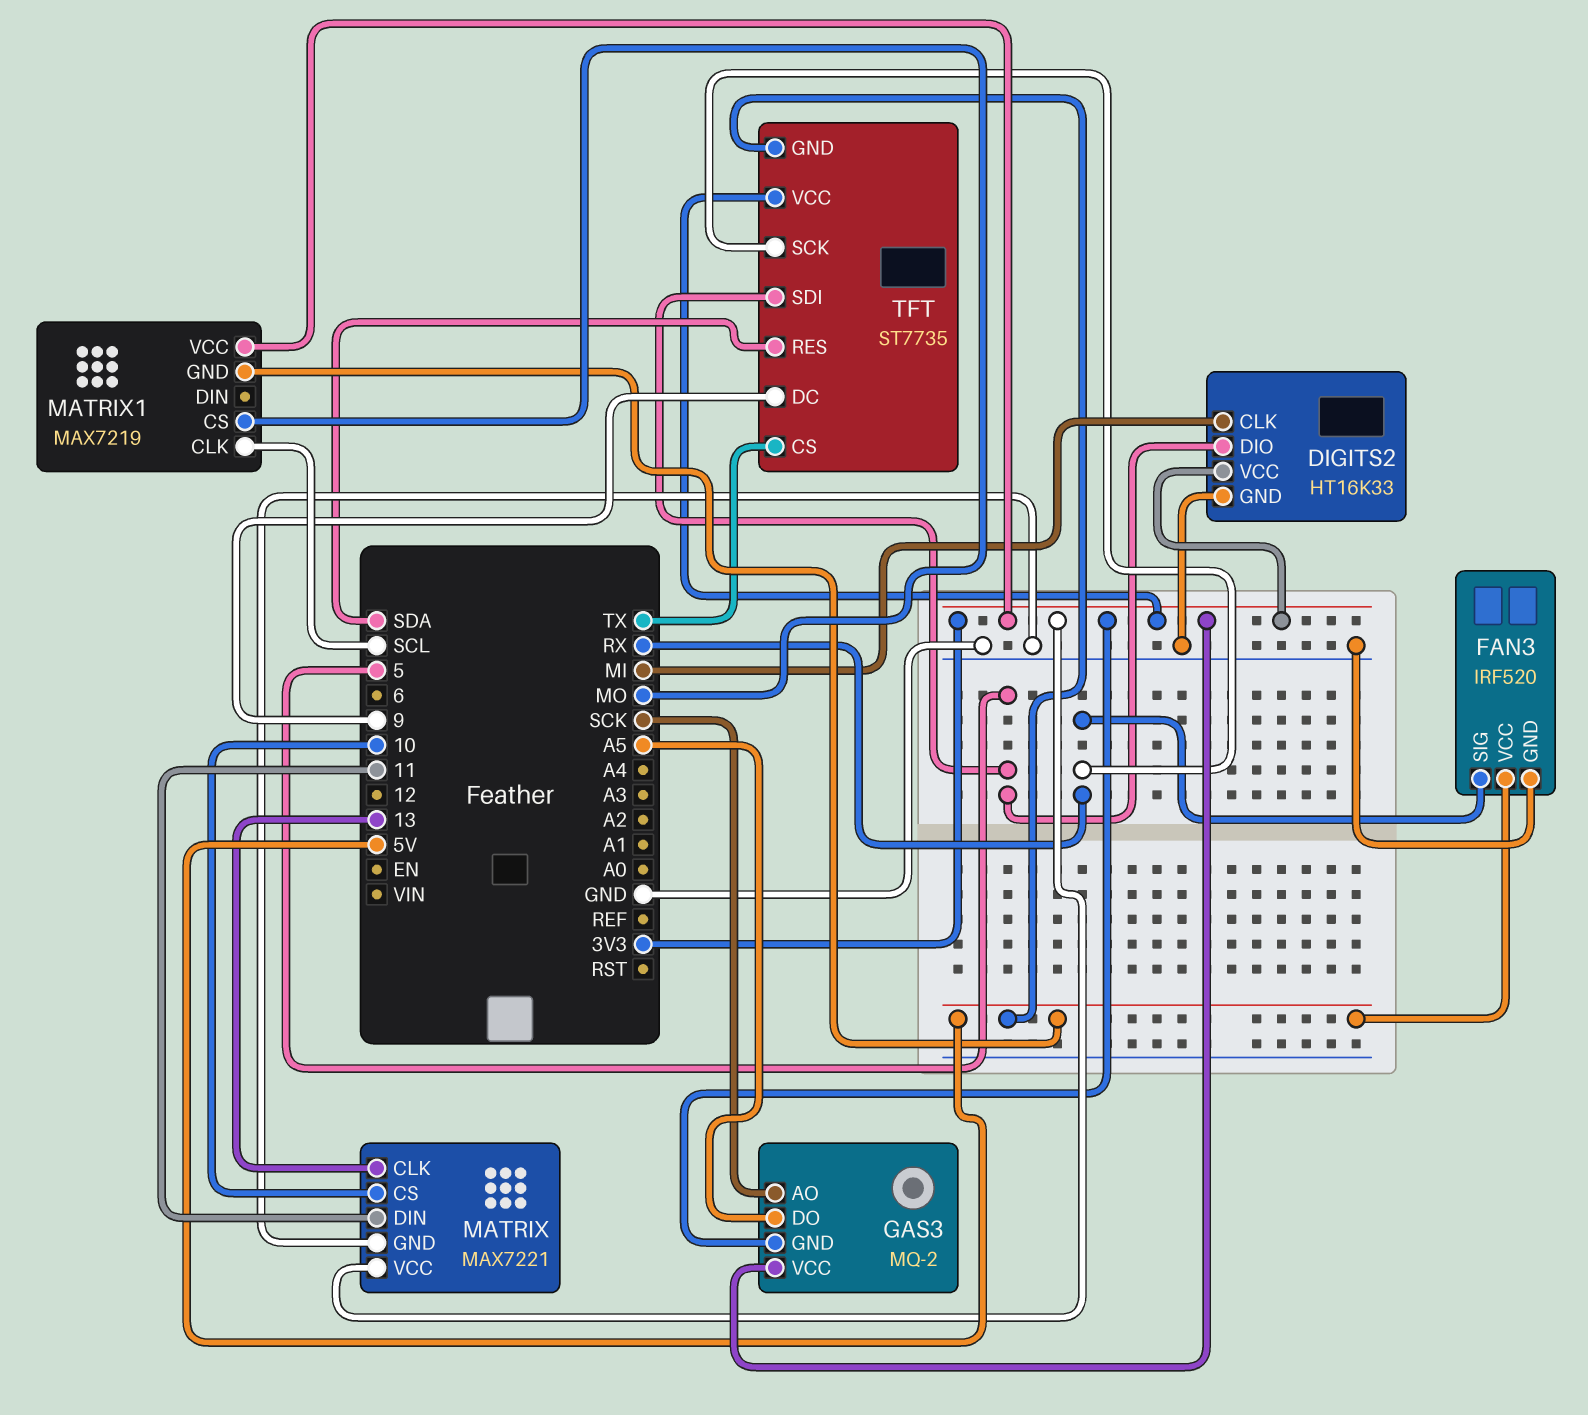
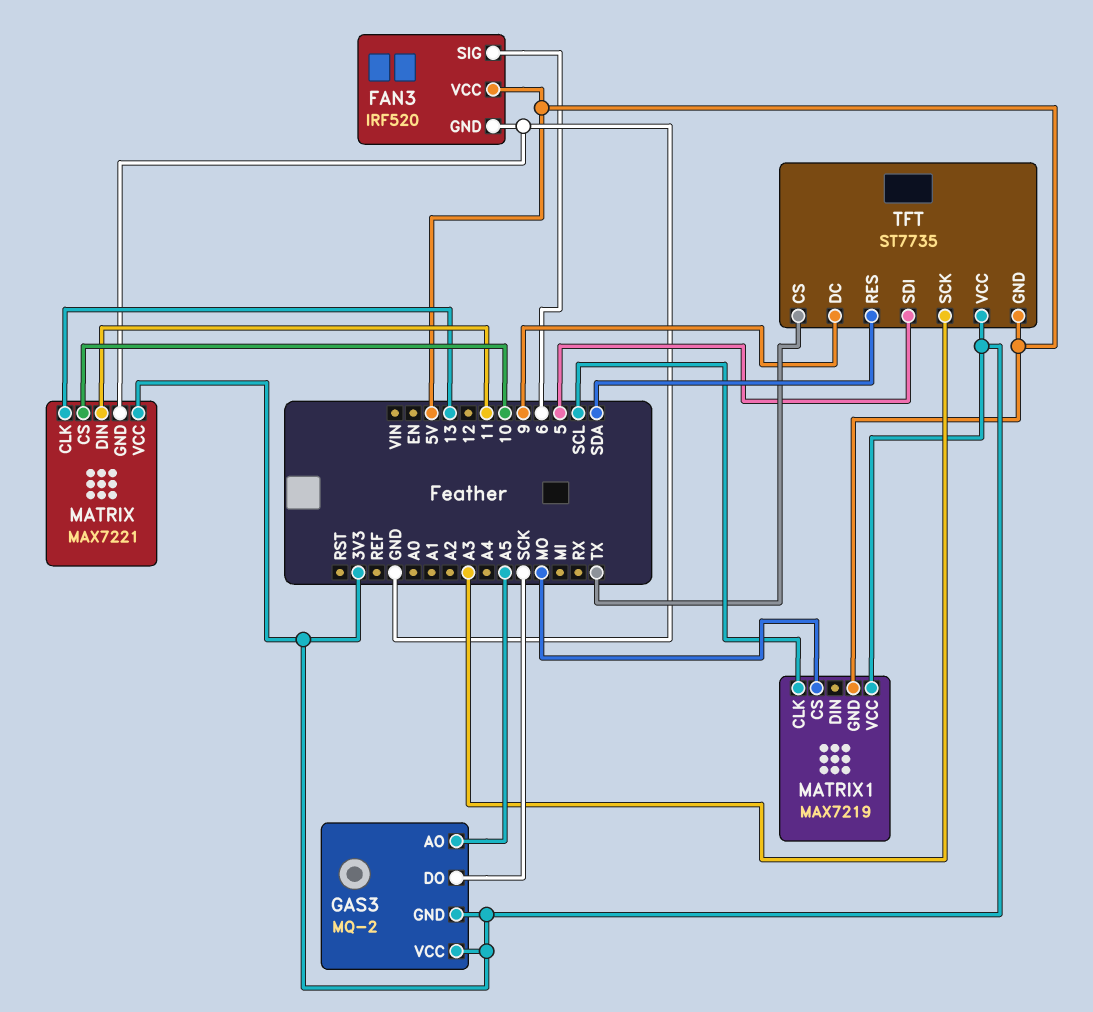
DIGITS2: HT16K33 -> none
DIGITS2 pin CLK: MI -> none
DIGITS2 pin DIO: 5 -> none
DIGITS2 pin GND: GND -> none
DIGITS2 pin VCC: 3V3 -> none
FAN3 pin SIG: RX -> 6
GAS3 pin AO: SCK -> A5
GAS3 pin DO: A5 -> SCK
TFT pin SCK: RX -> A3

